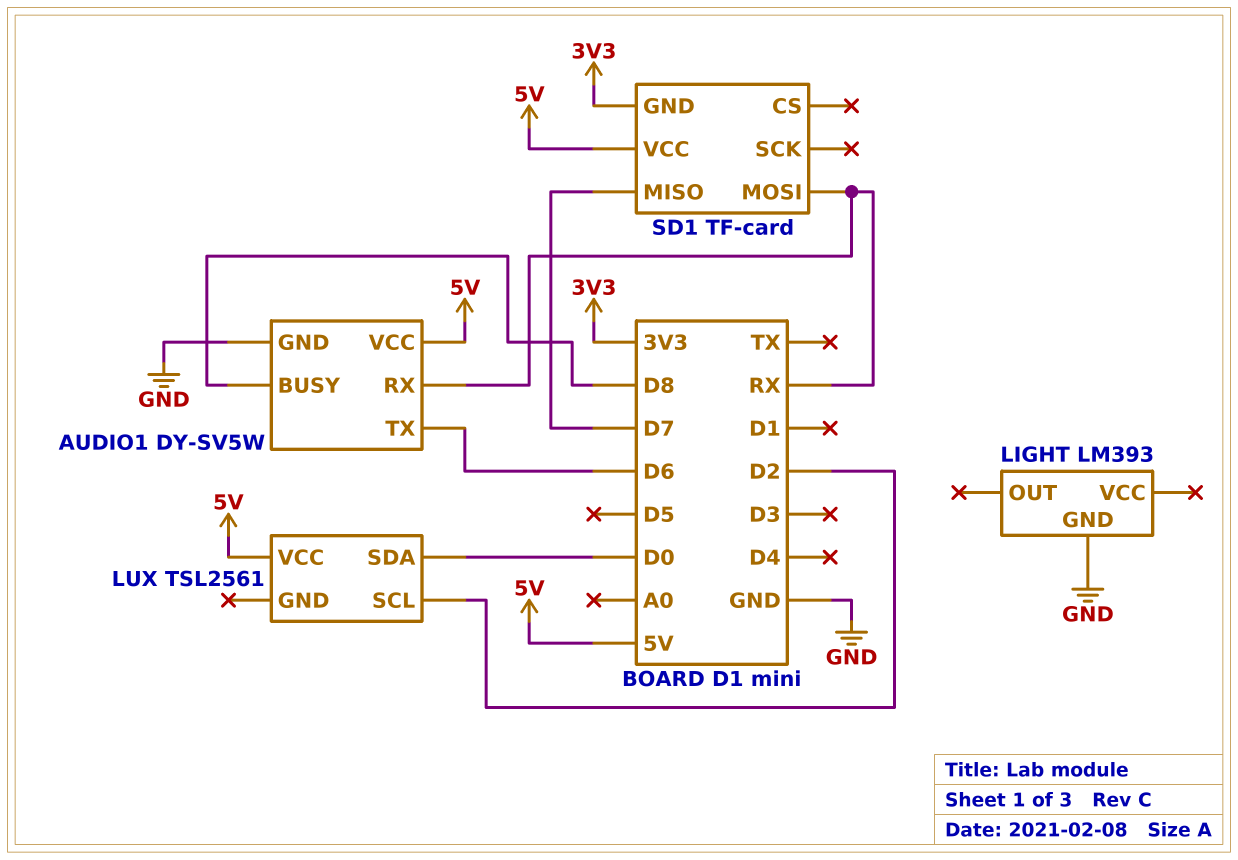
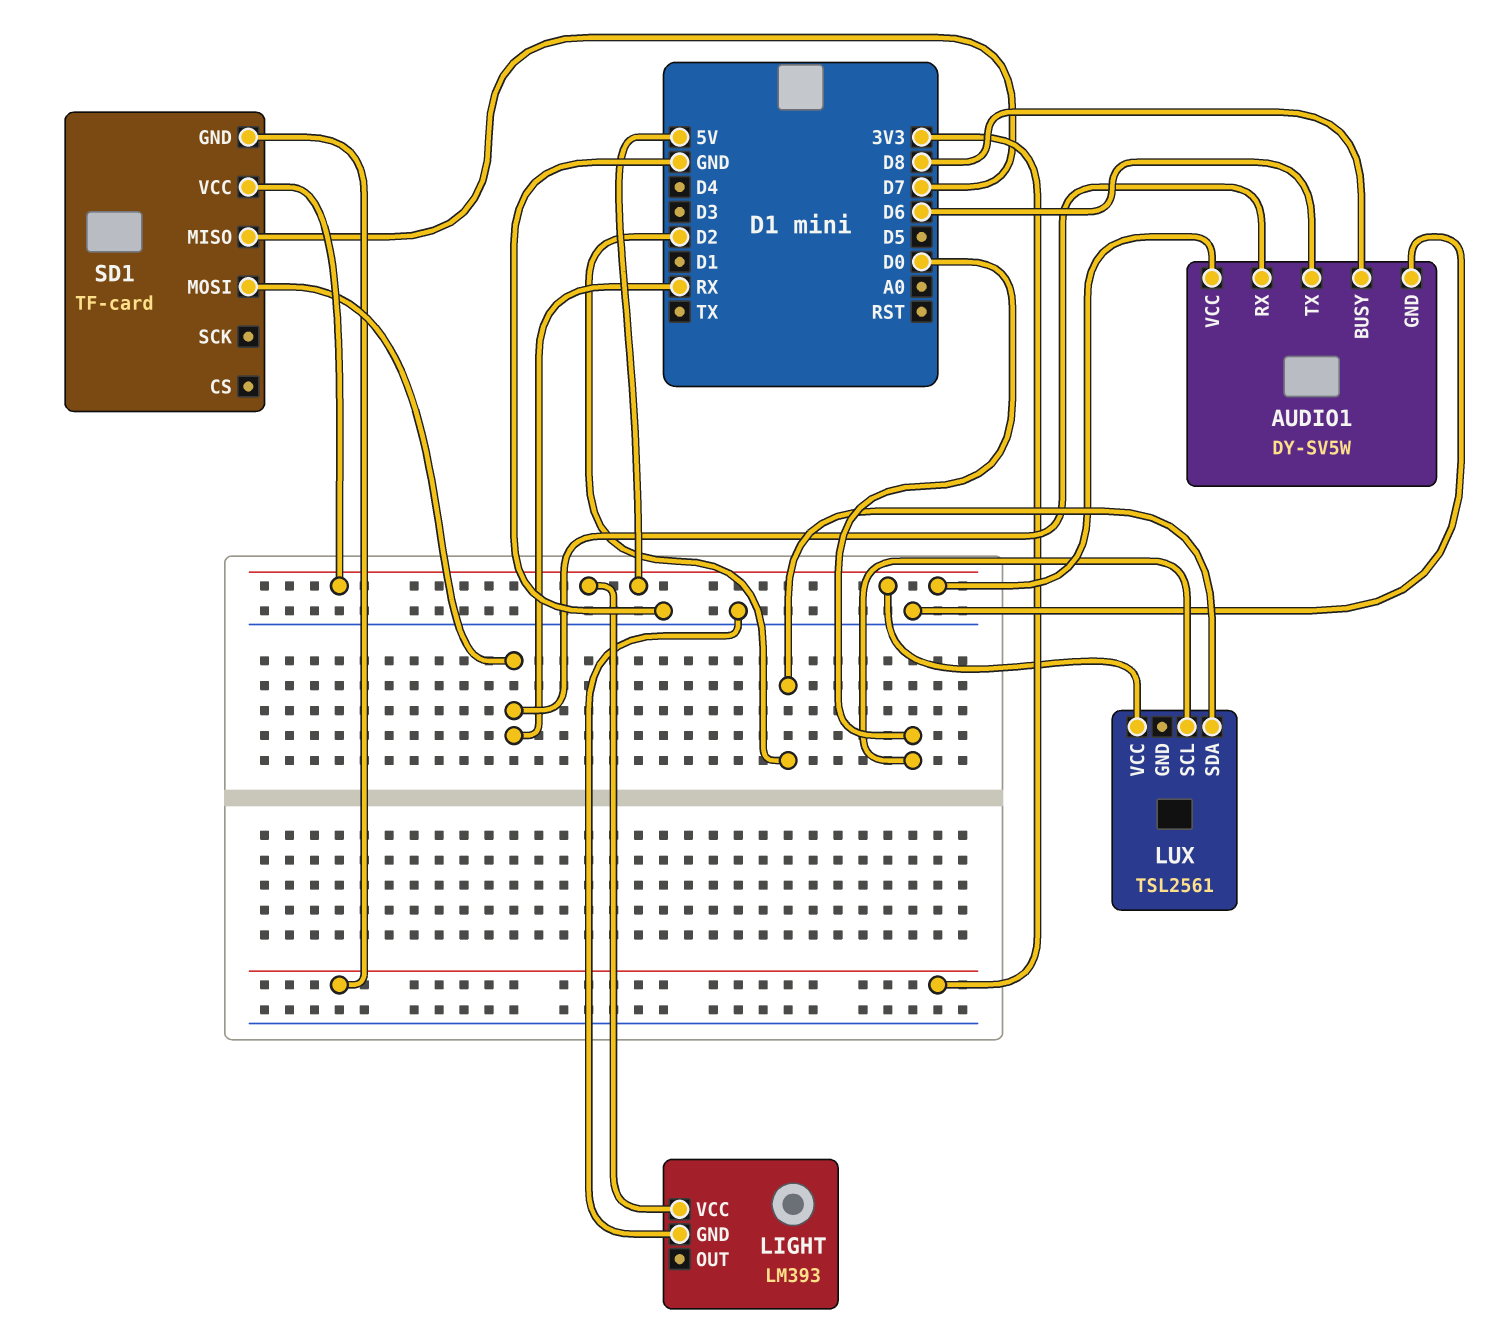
LIGHT pin VCC: none -> 5V
LUX pin SCL: D2 -> D0
LUX pin SDA: D0 -> D2

